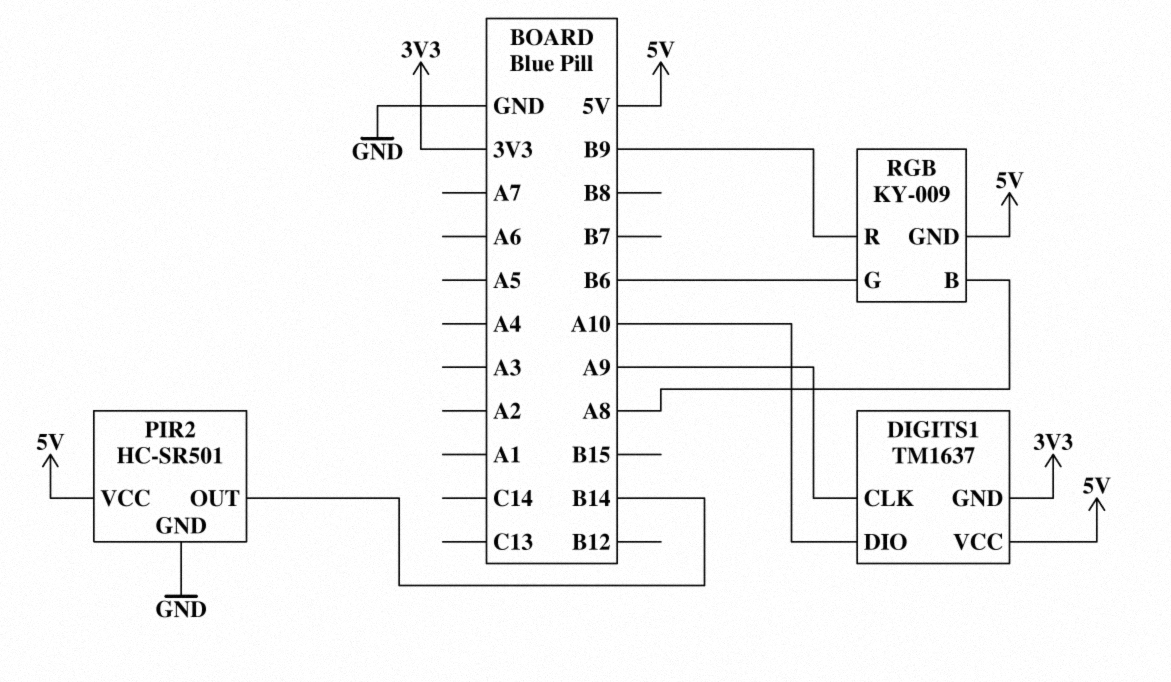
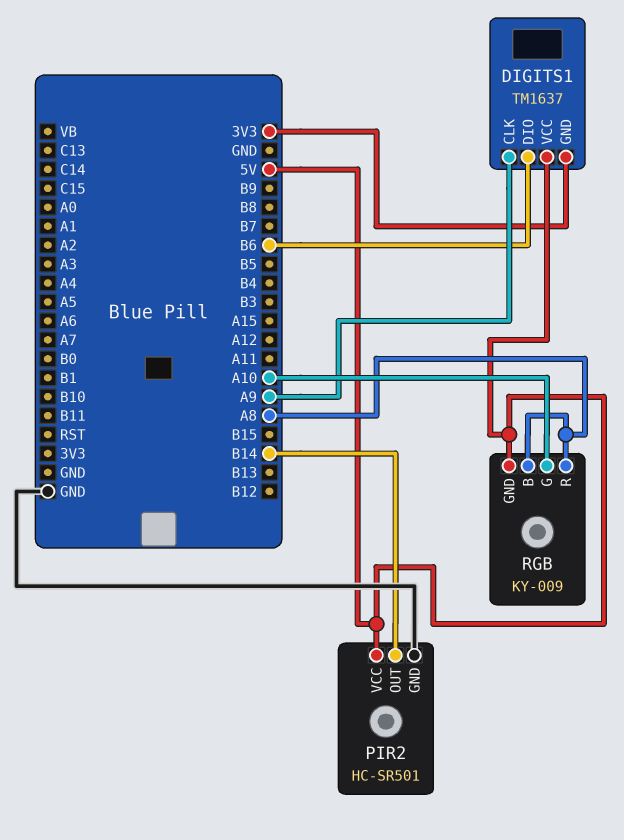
DIGITS1 pin DIO: A10 -> B6
RGB pin G: B6 -> A10
RGB pin R: B9 -> A8

